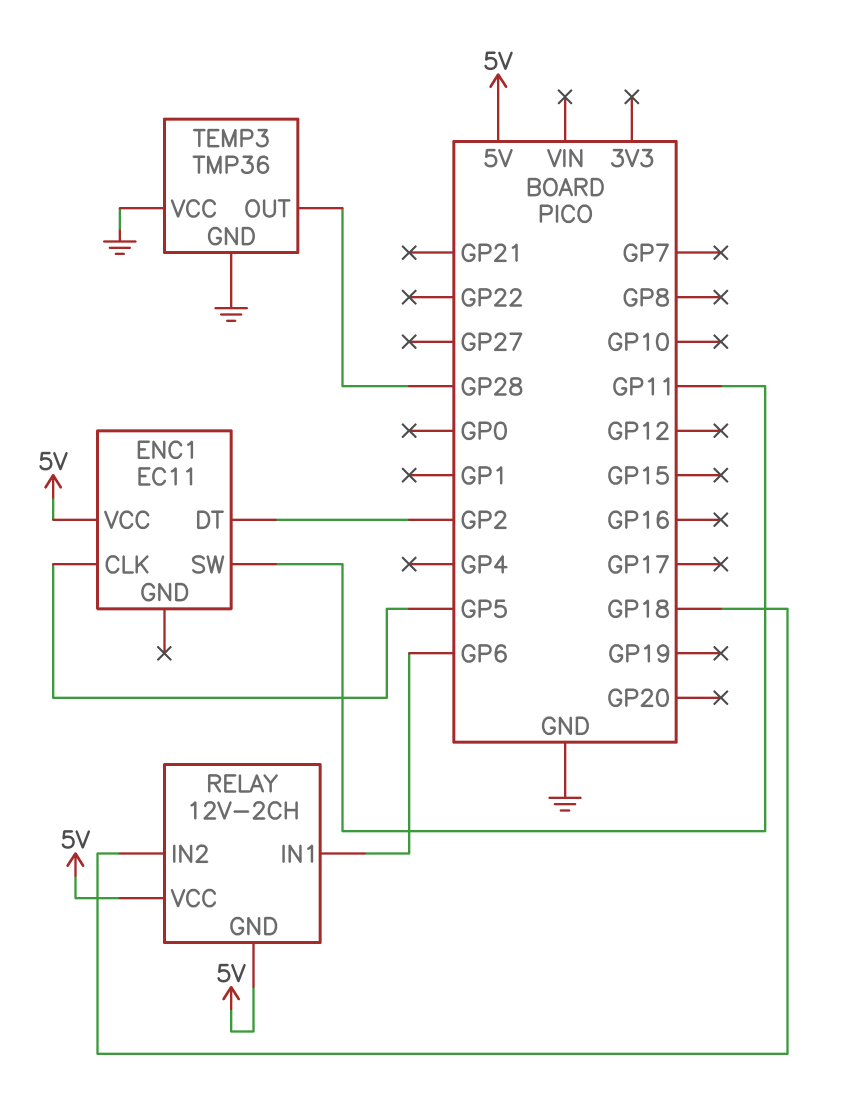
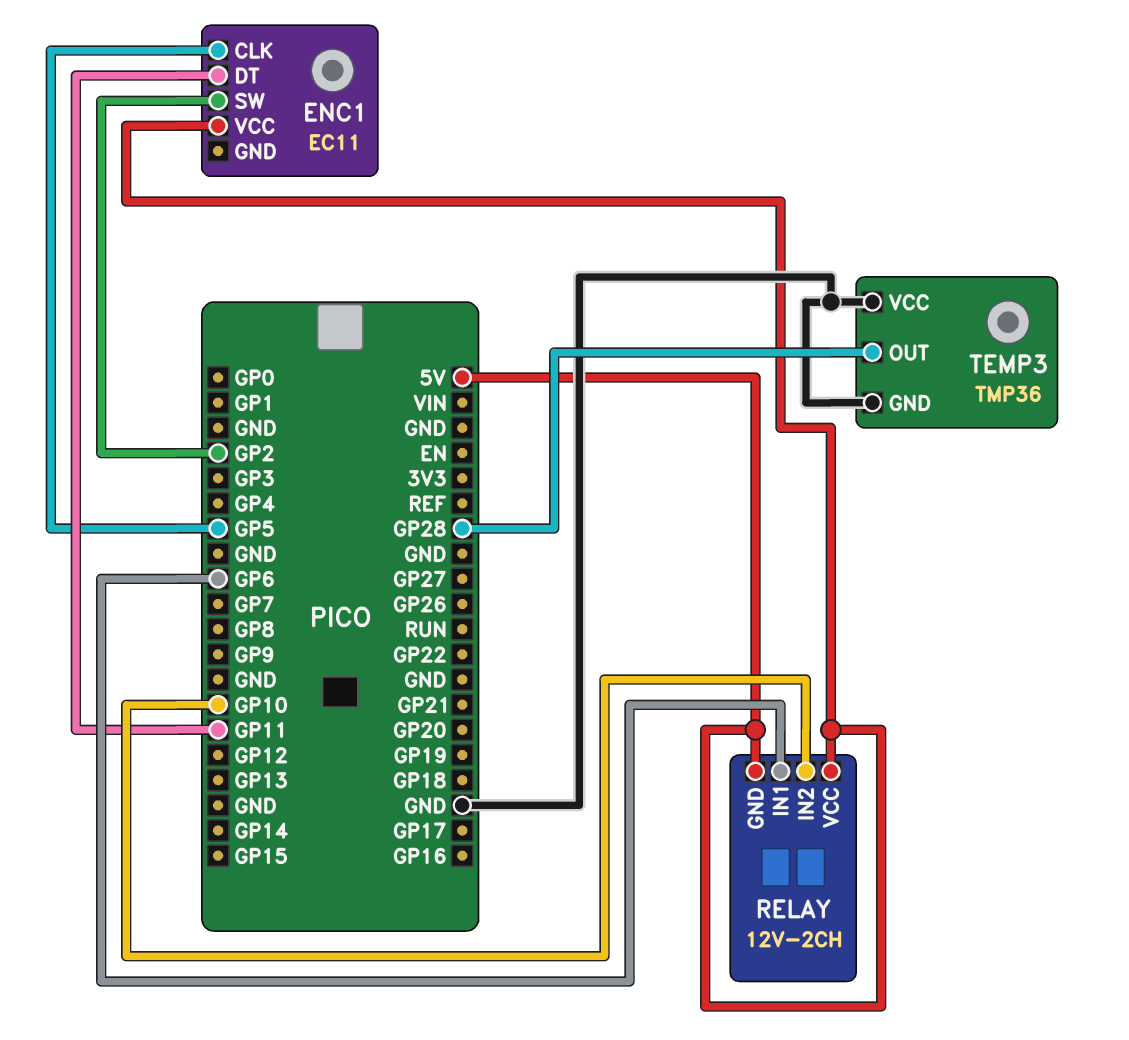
ENC1 pin DT: GP2 -> GP11
ENC1 pin SW: GP11 -> GP2
RELAY pin IN2: GP18 -> GP10

